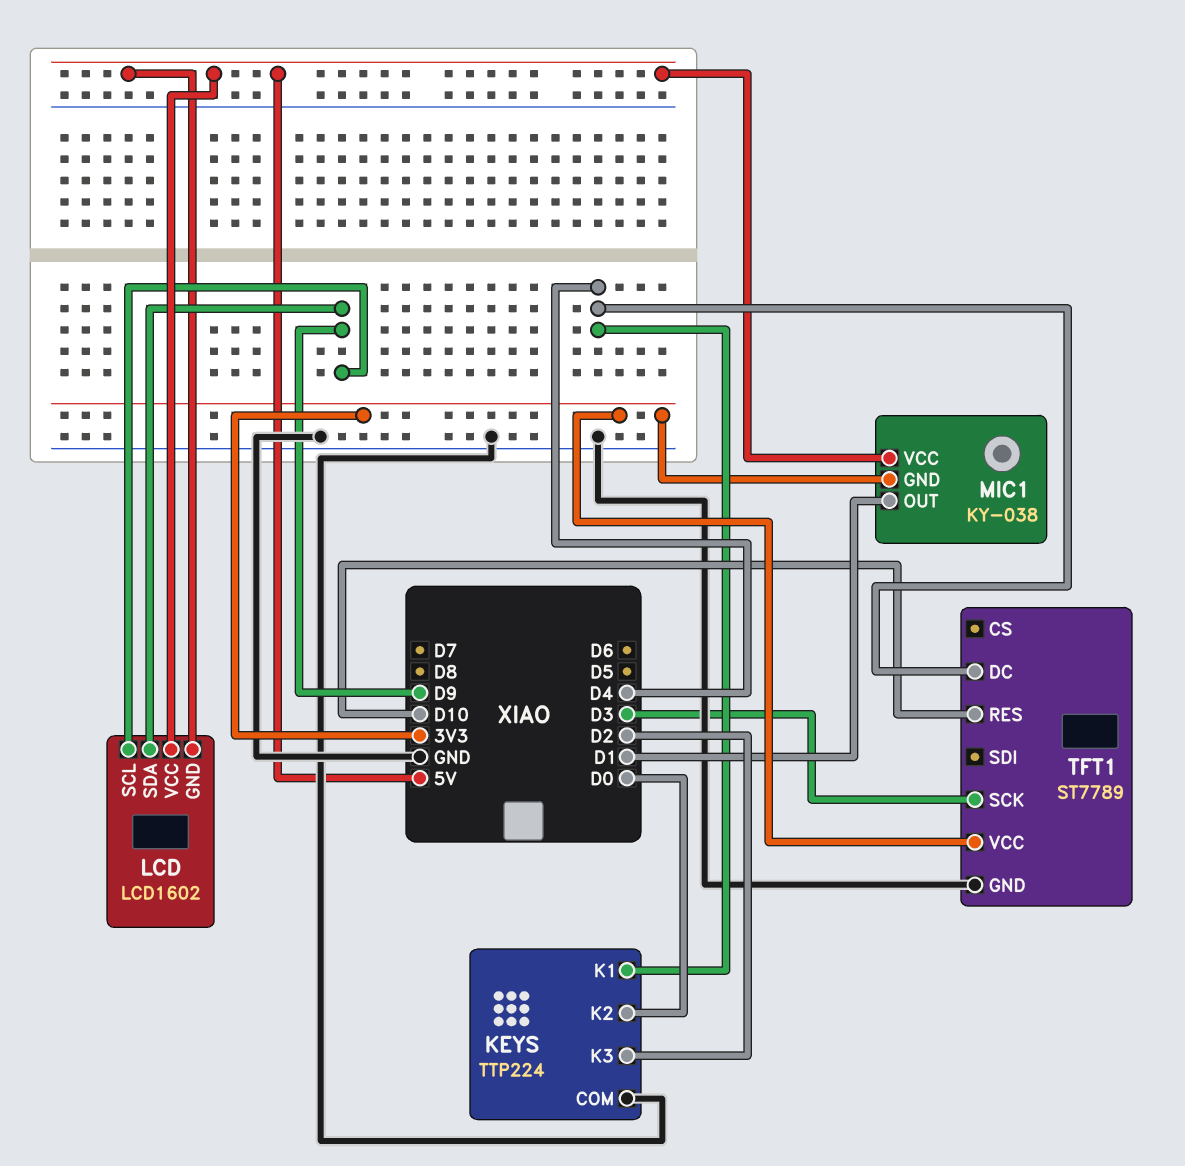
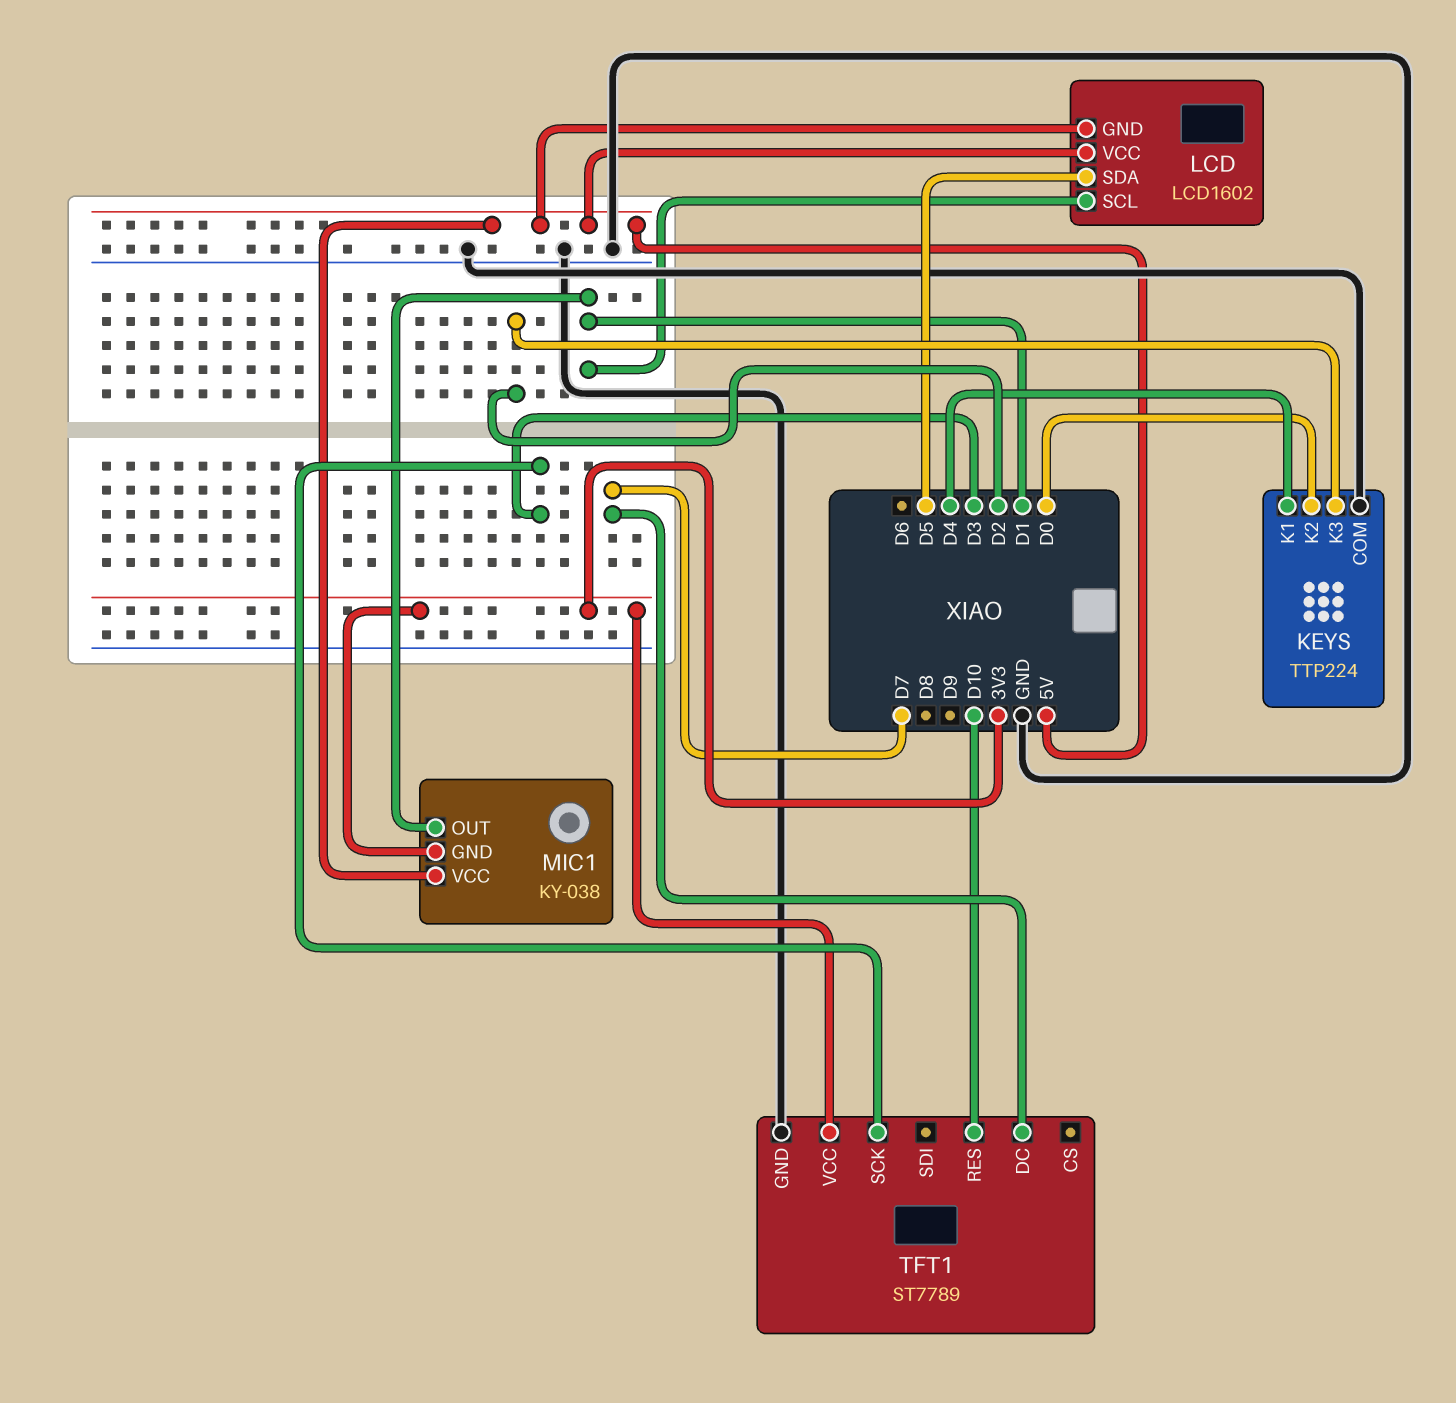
LCD pin SCL: D9 -> D1
LCD pin SDA: D9 -> D5
TFT1 pin DC: D4 -> D7

